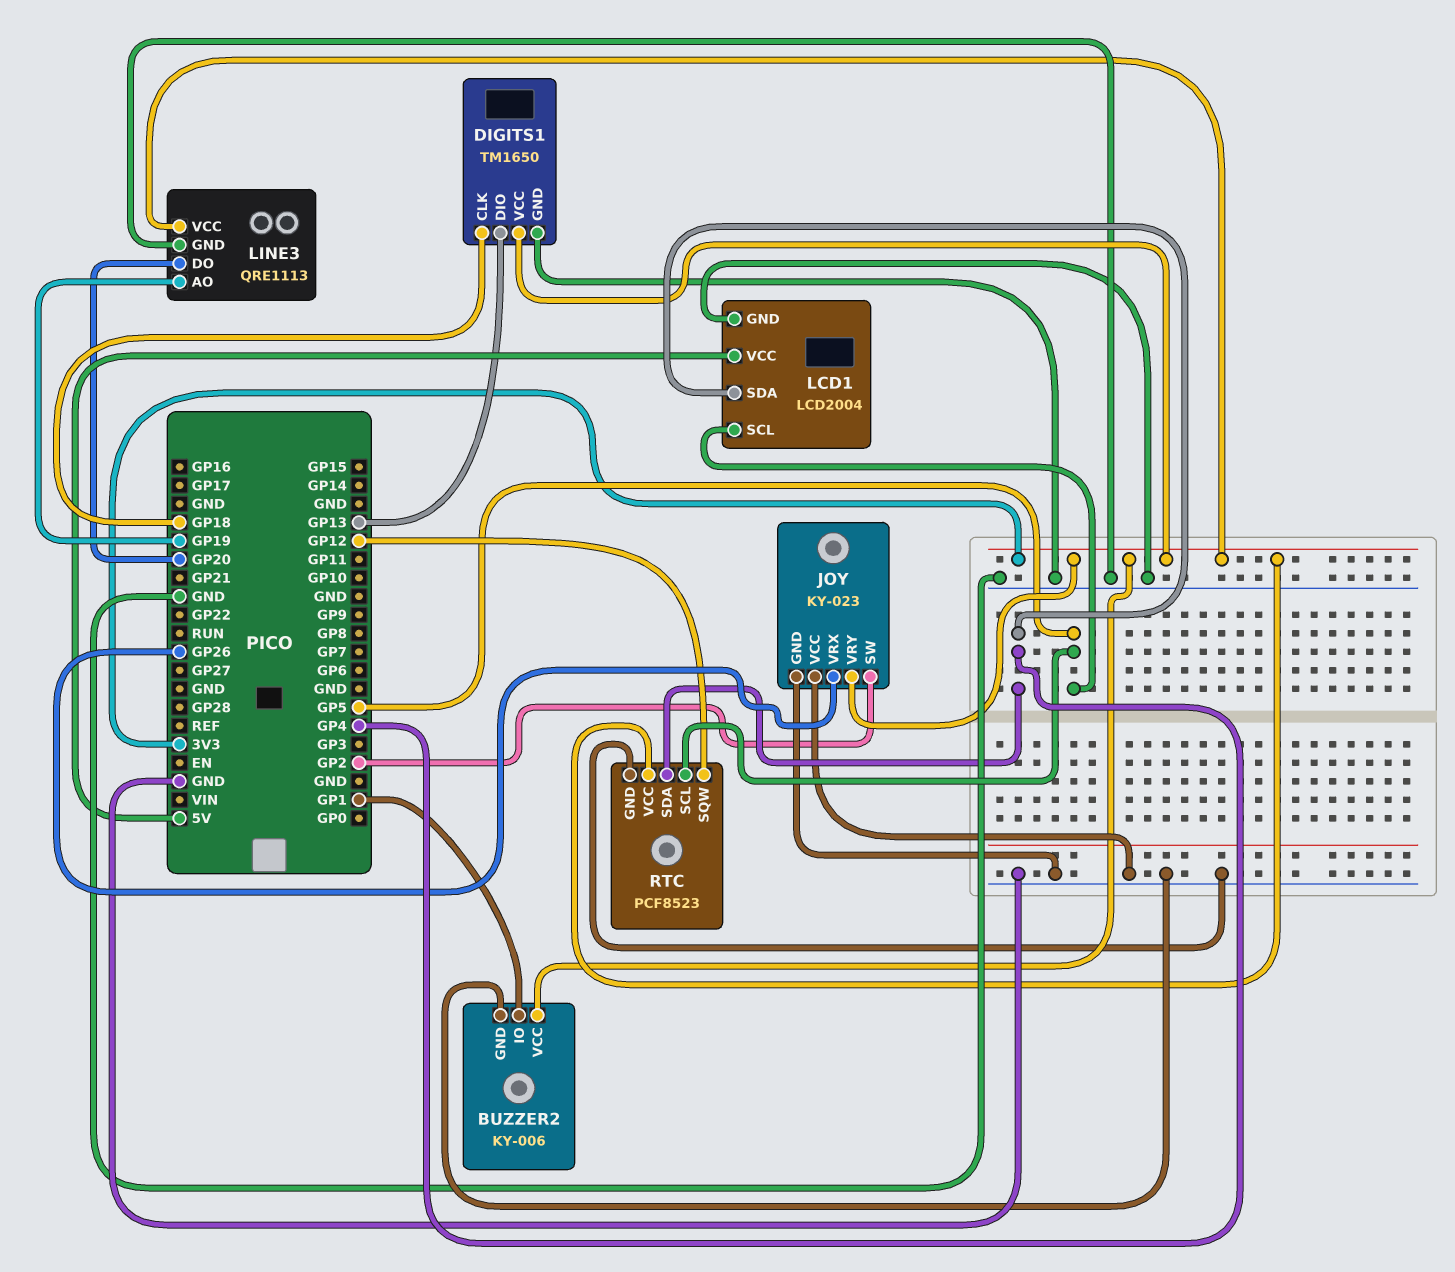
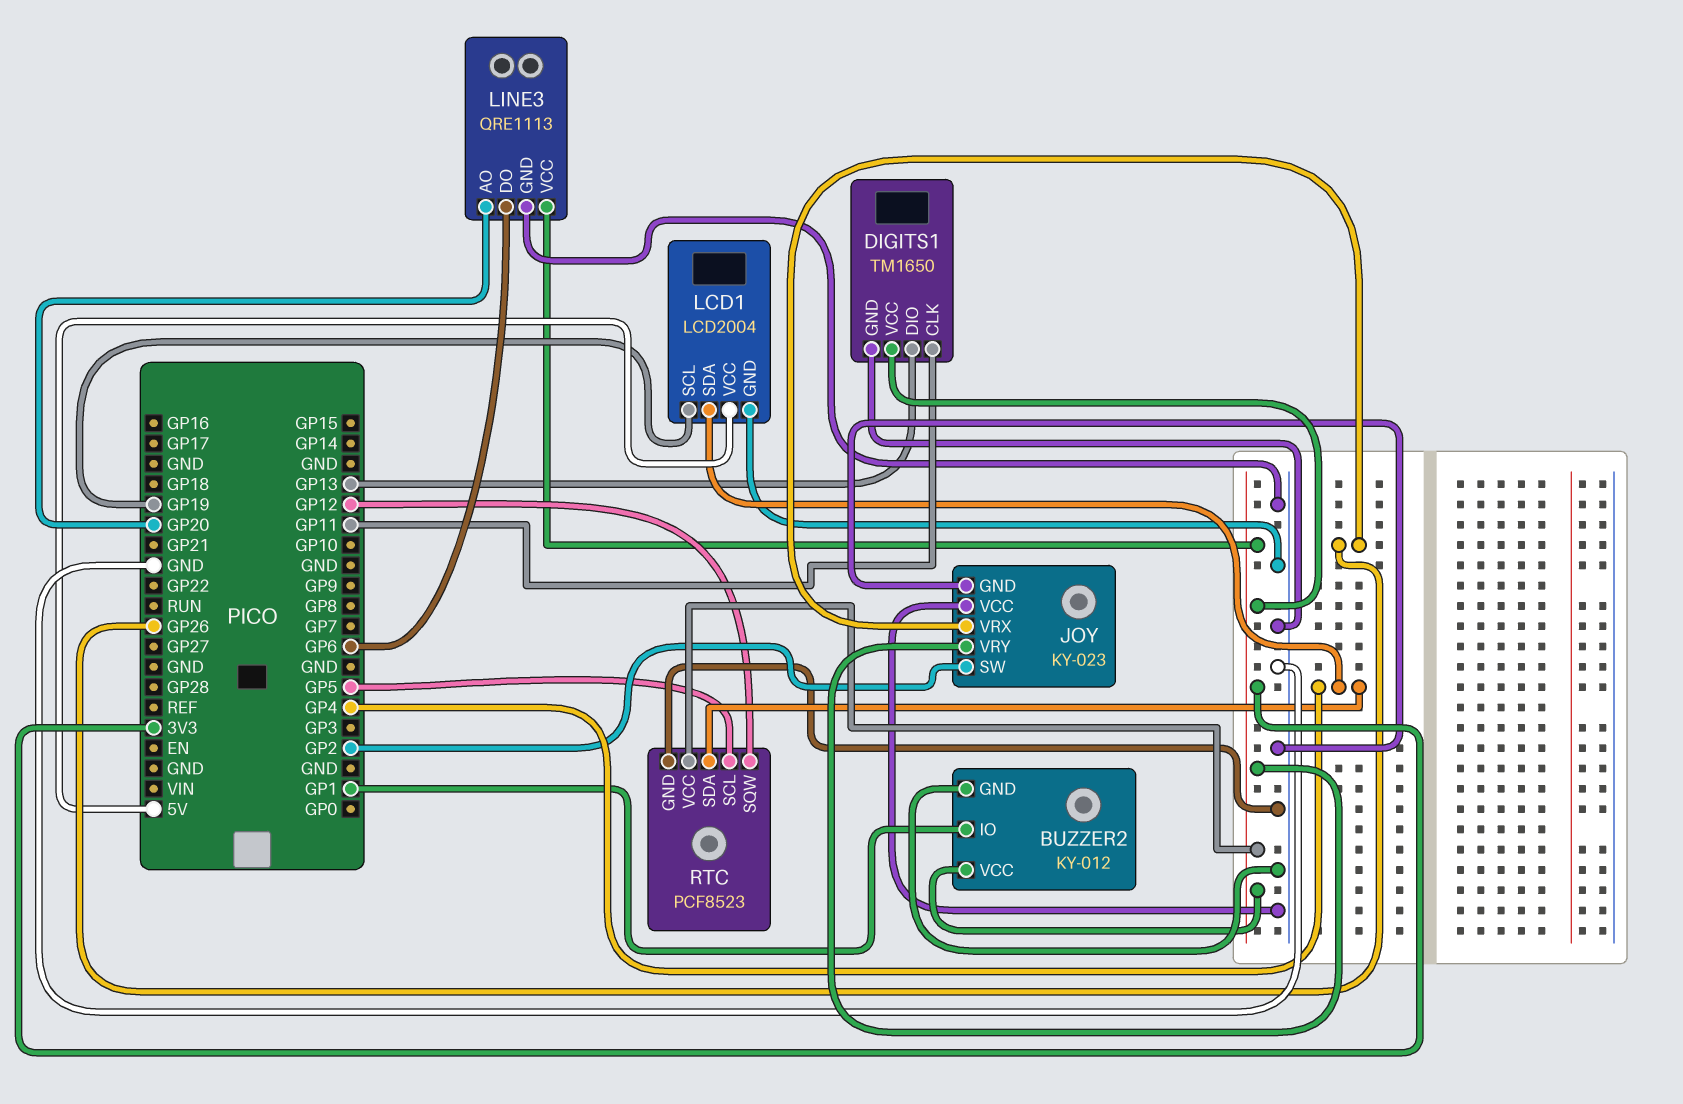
BUZZER2: KY-006 -> KY-012
DIGITS1 pin CLK: GP18 -> GP11
LCD1 pin SCL: GP5 -> GP19
LINE3 pin AO: GP19 -> GP20
LINE3 pin DO: GP20 -> GP6

